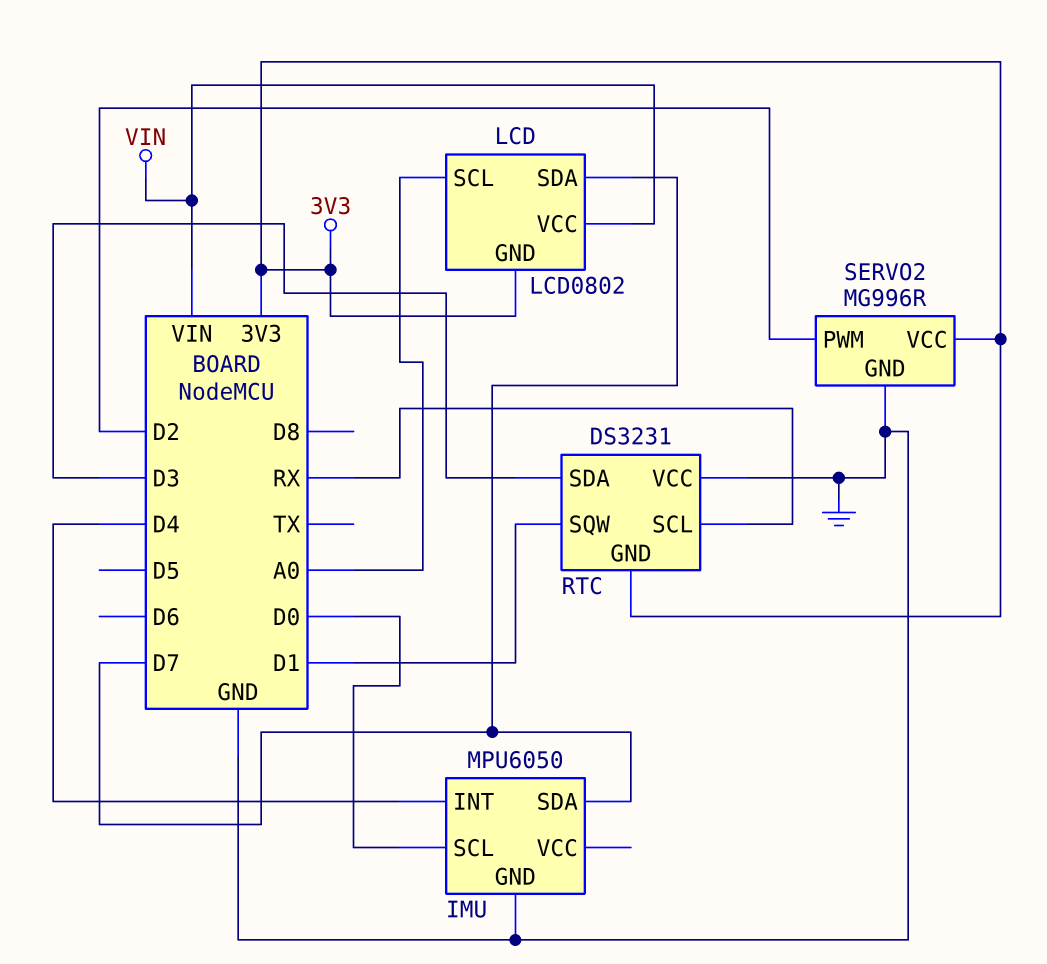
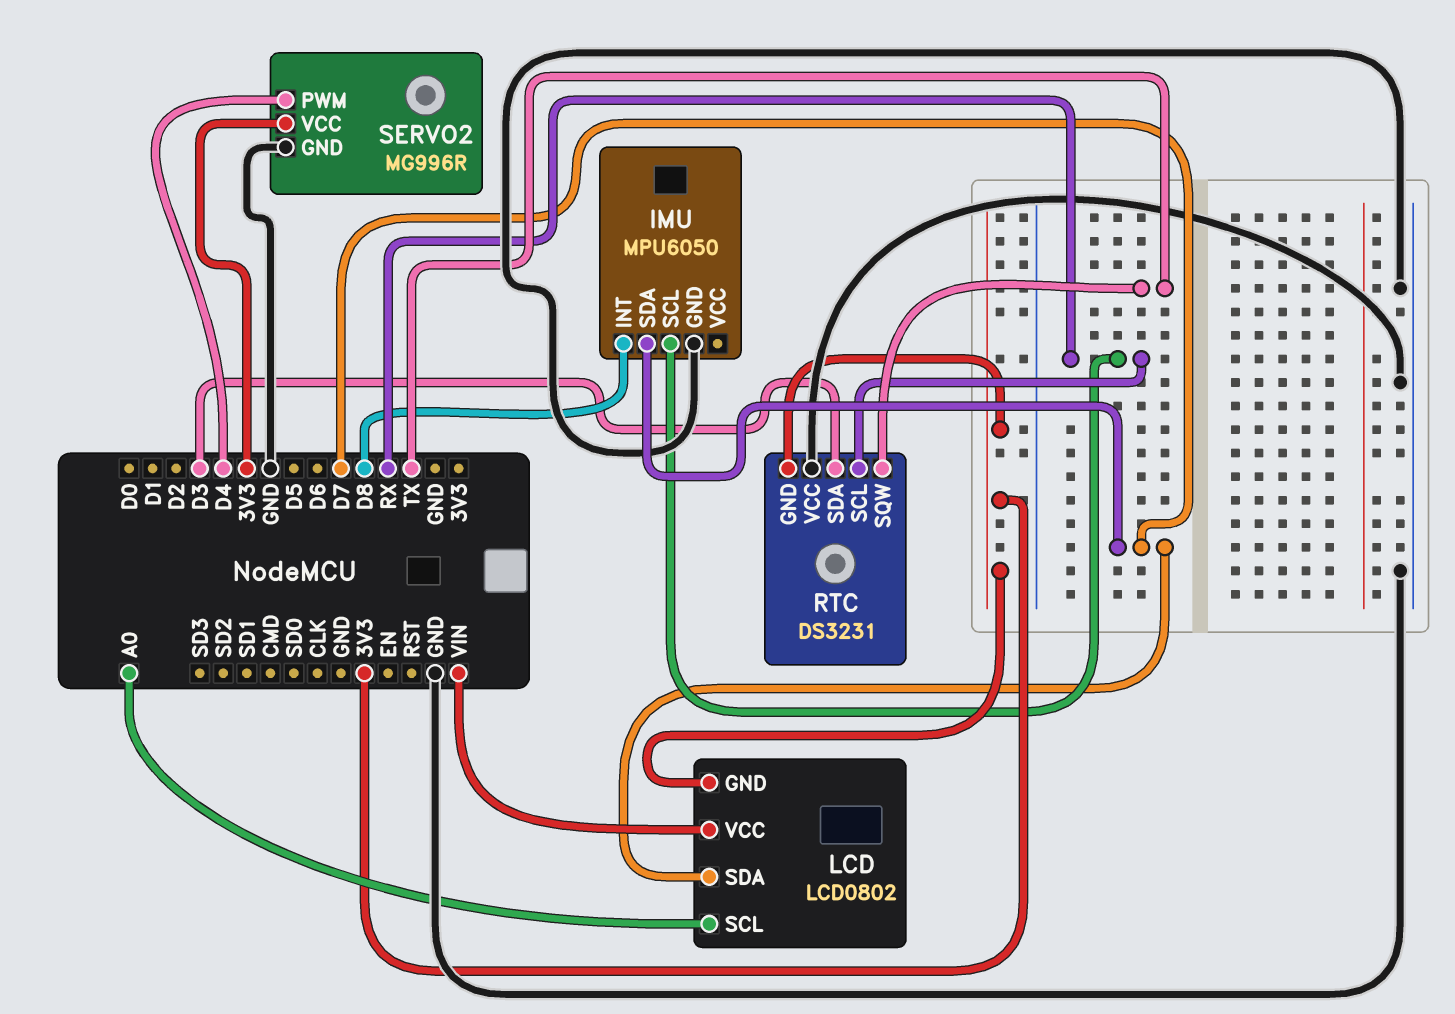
IMU pin INT: D4 -> D8
IMU pin SCL: D0 -> RX
RTC pin SQW: D1 -> TX
SERVO2 pin PWM: D2 -> D4

